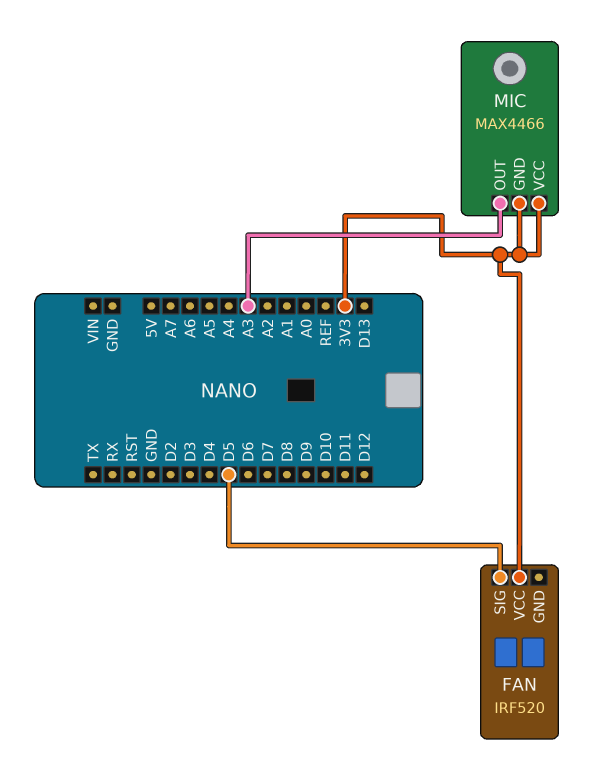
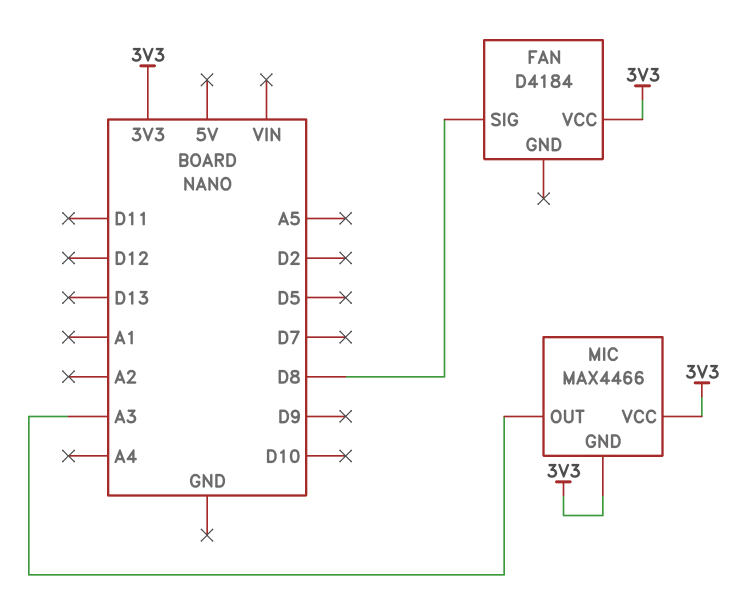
FAN: IRF520 -> D4184
FAN pin SIG: D5 -> D8

